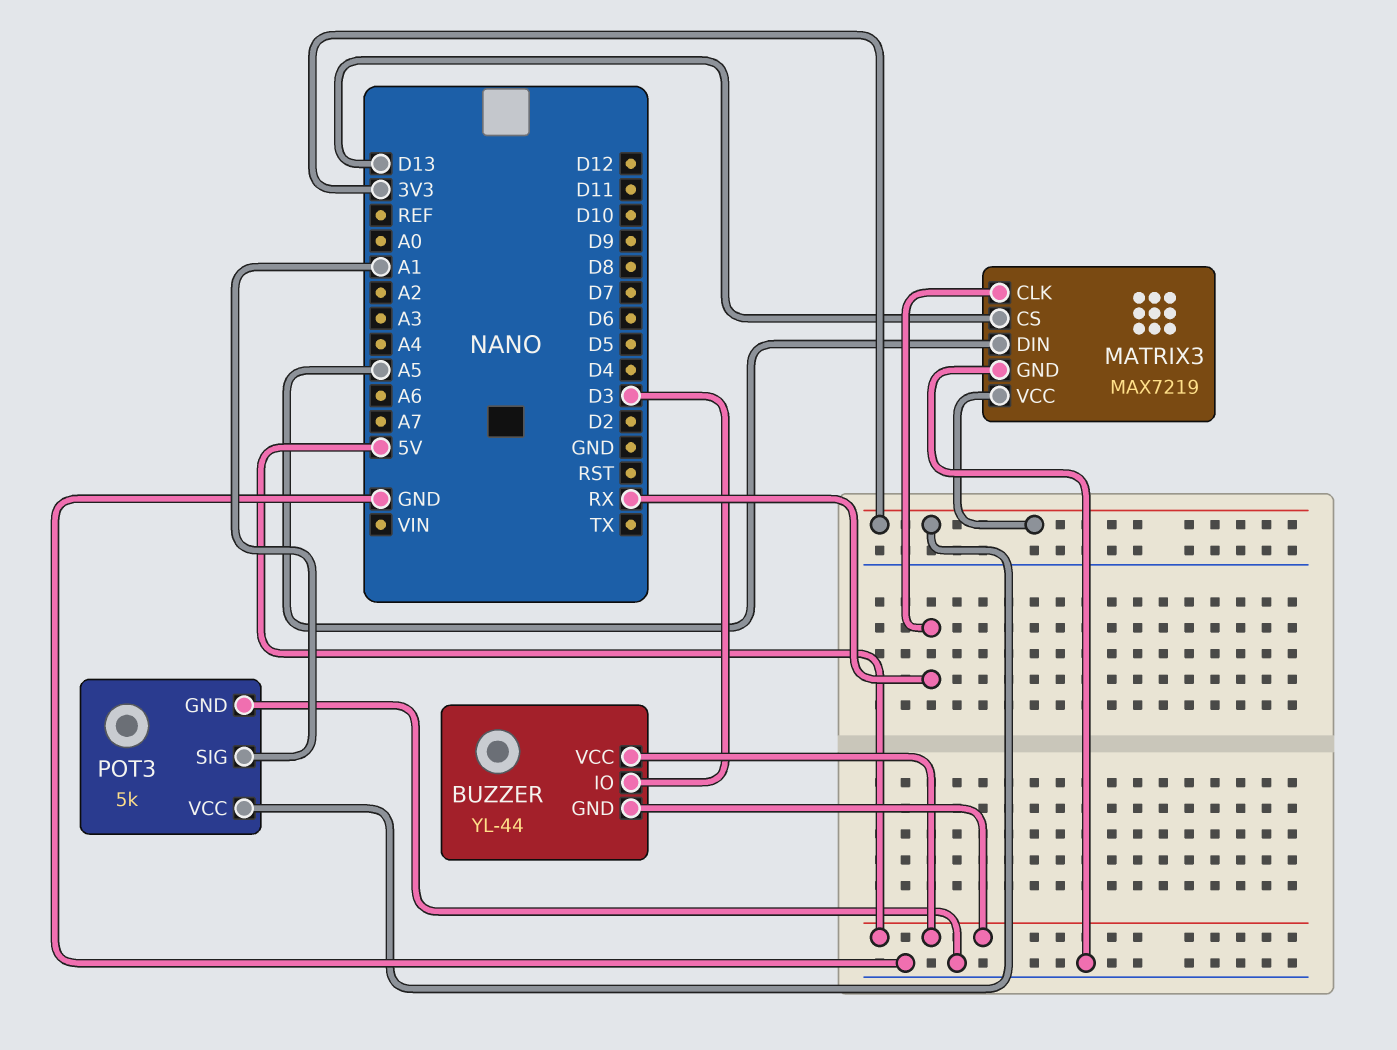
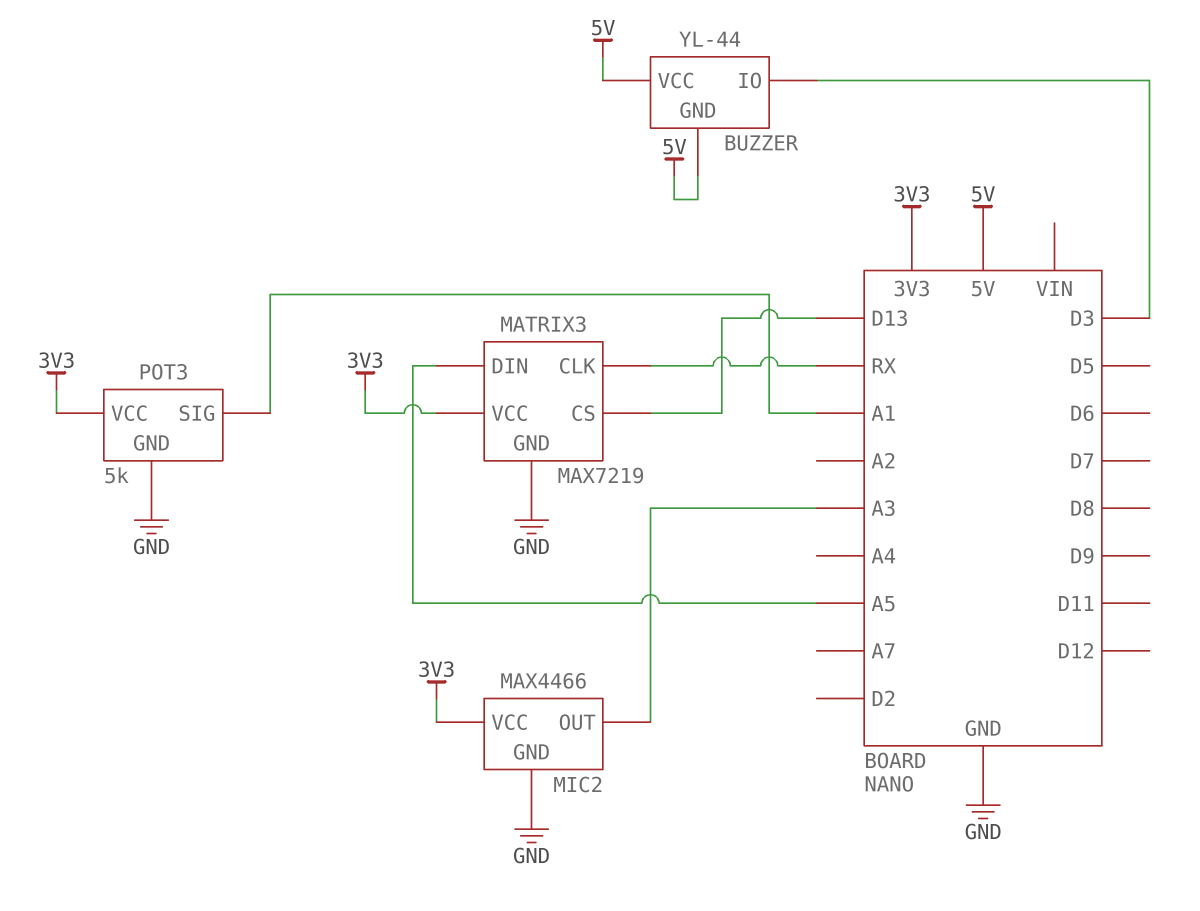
MIC2: none -> MAX4466
MIC2 pin GND: none -> GND
MIC2 pin OUT: none -> A3
MIC2 pin VCC: none -> 3V3

